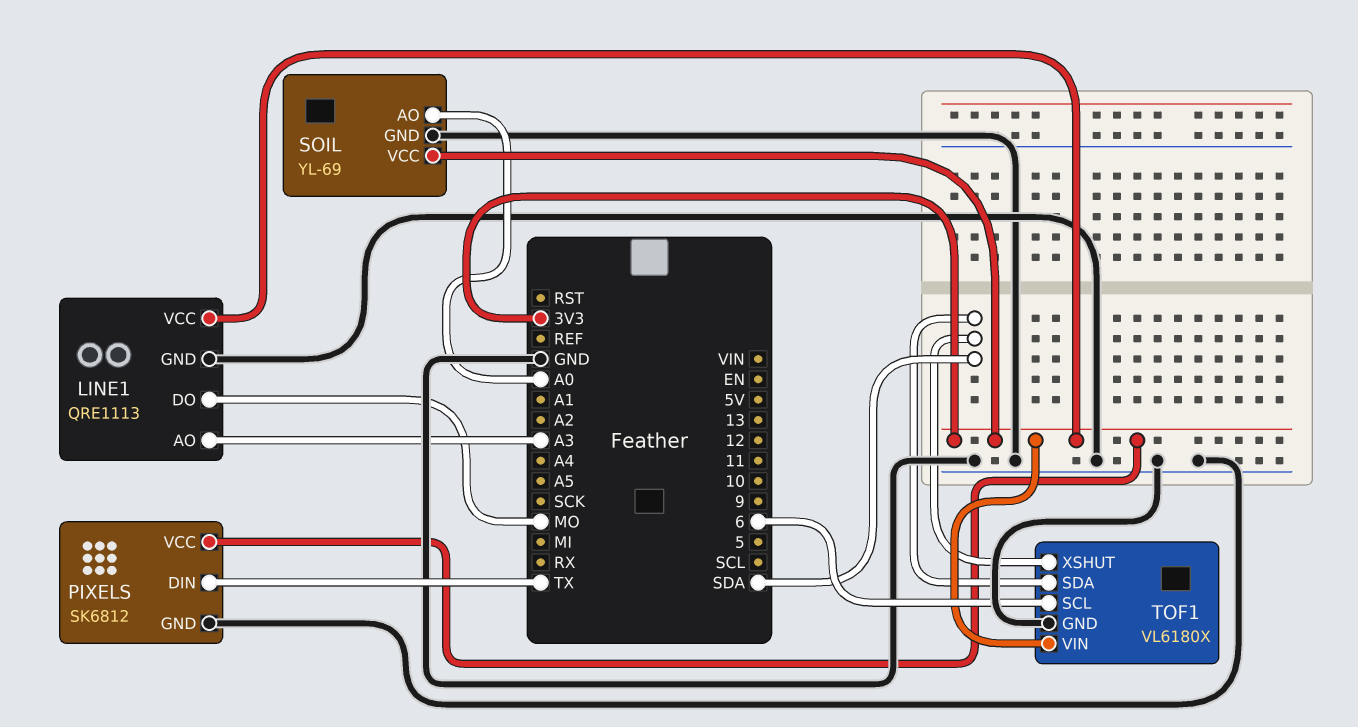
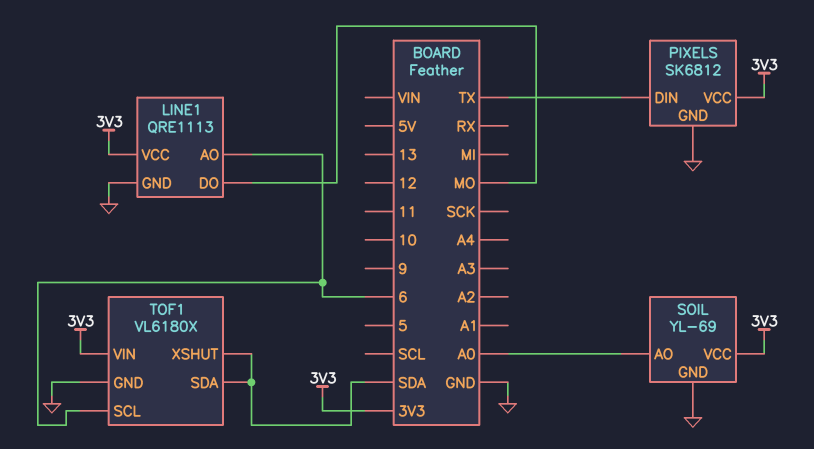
LINE1 pin AO: A3 -> 6

